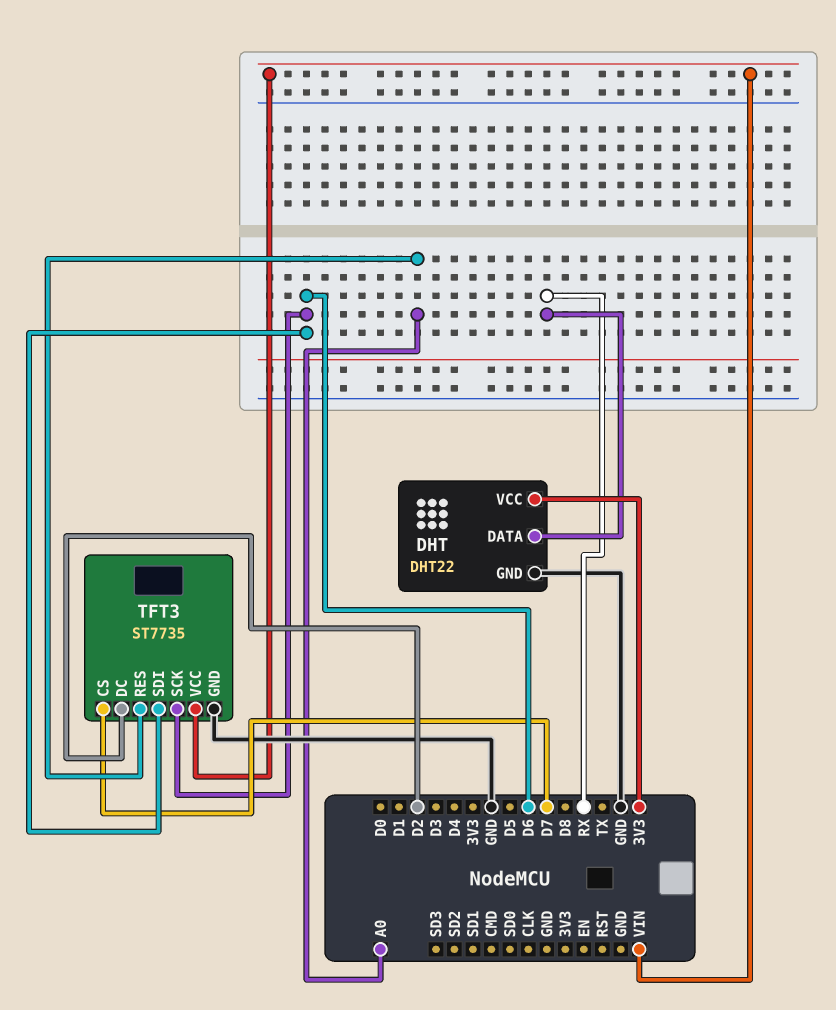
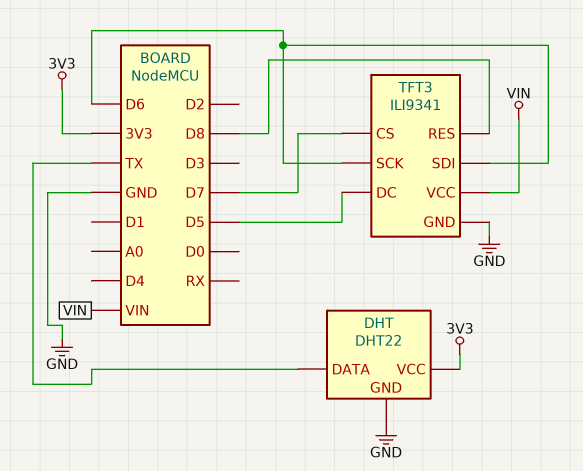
DHT pin DATA: RX -> TX
TFT3: ST7735 -> ILI9341
TFT3 pin DC: D2 -> D5
TFT3 pin RES: A0 -> D8

